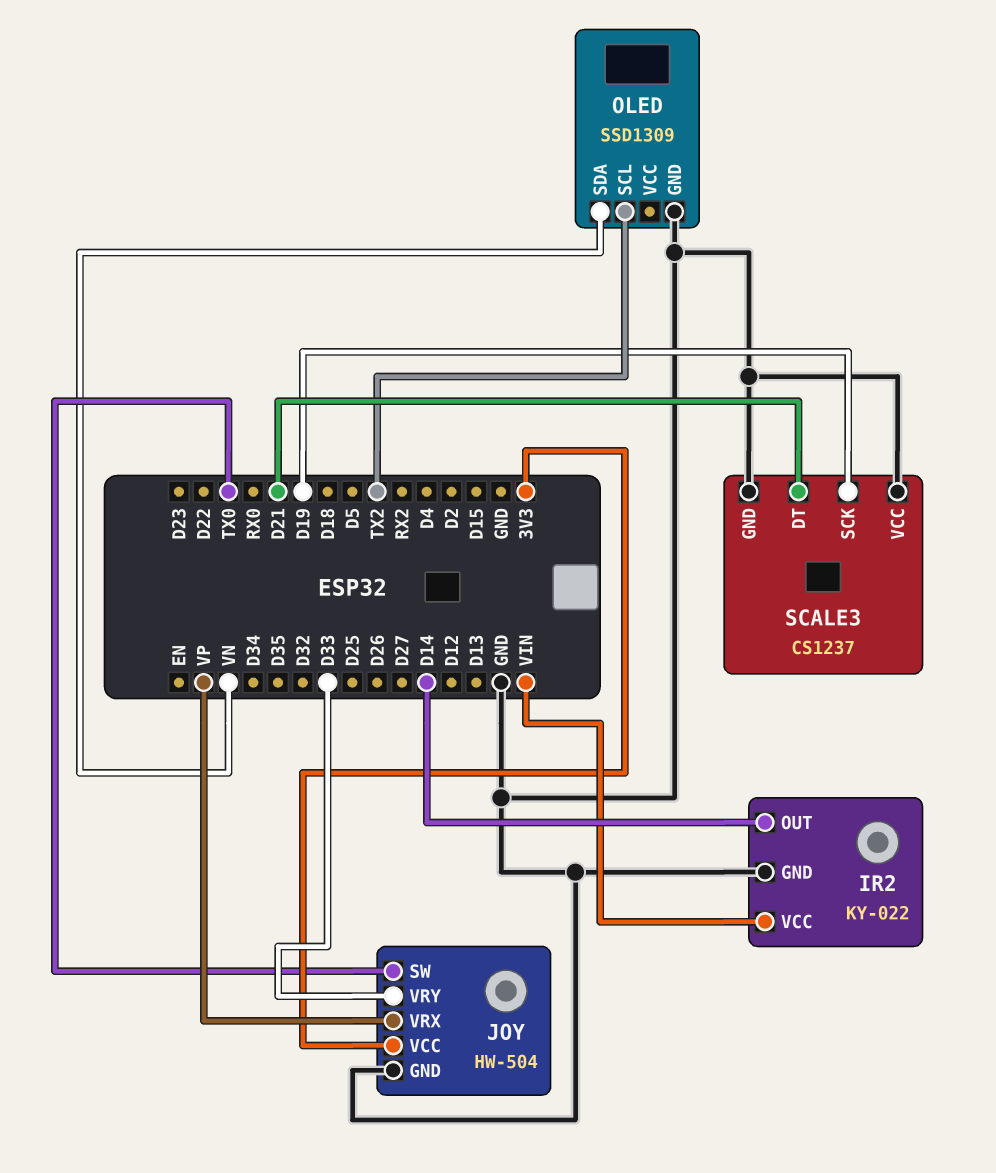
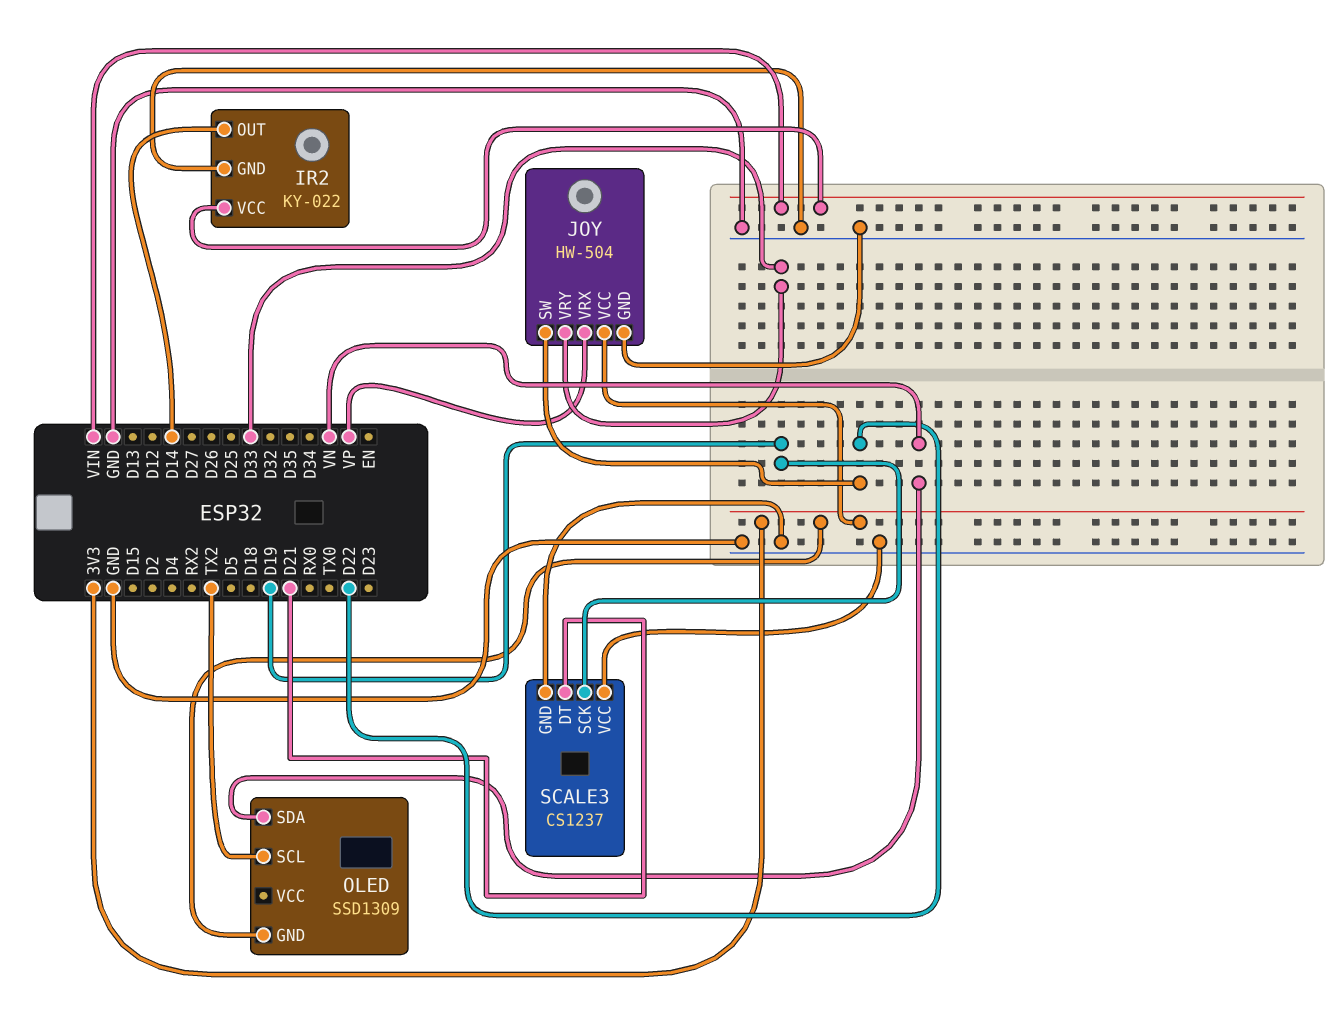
JOY pin SW: TX0 -> D22
OLED pin GND: GND -> 3V3

